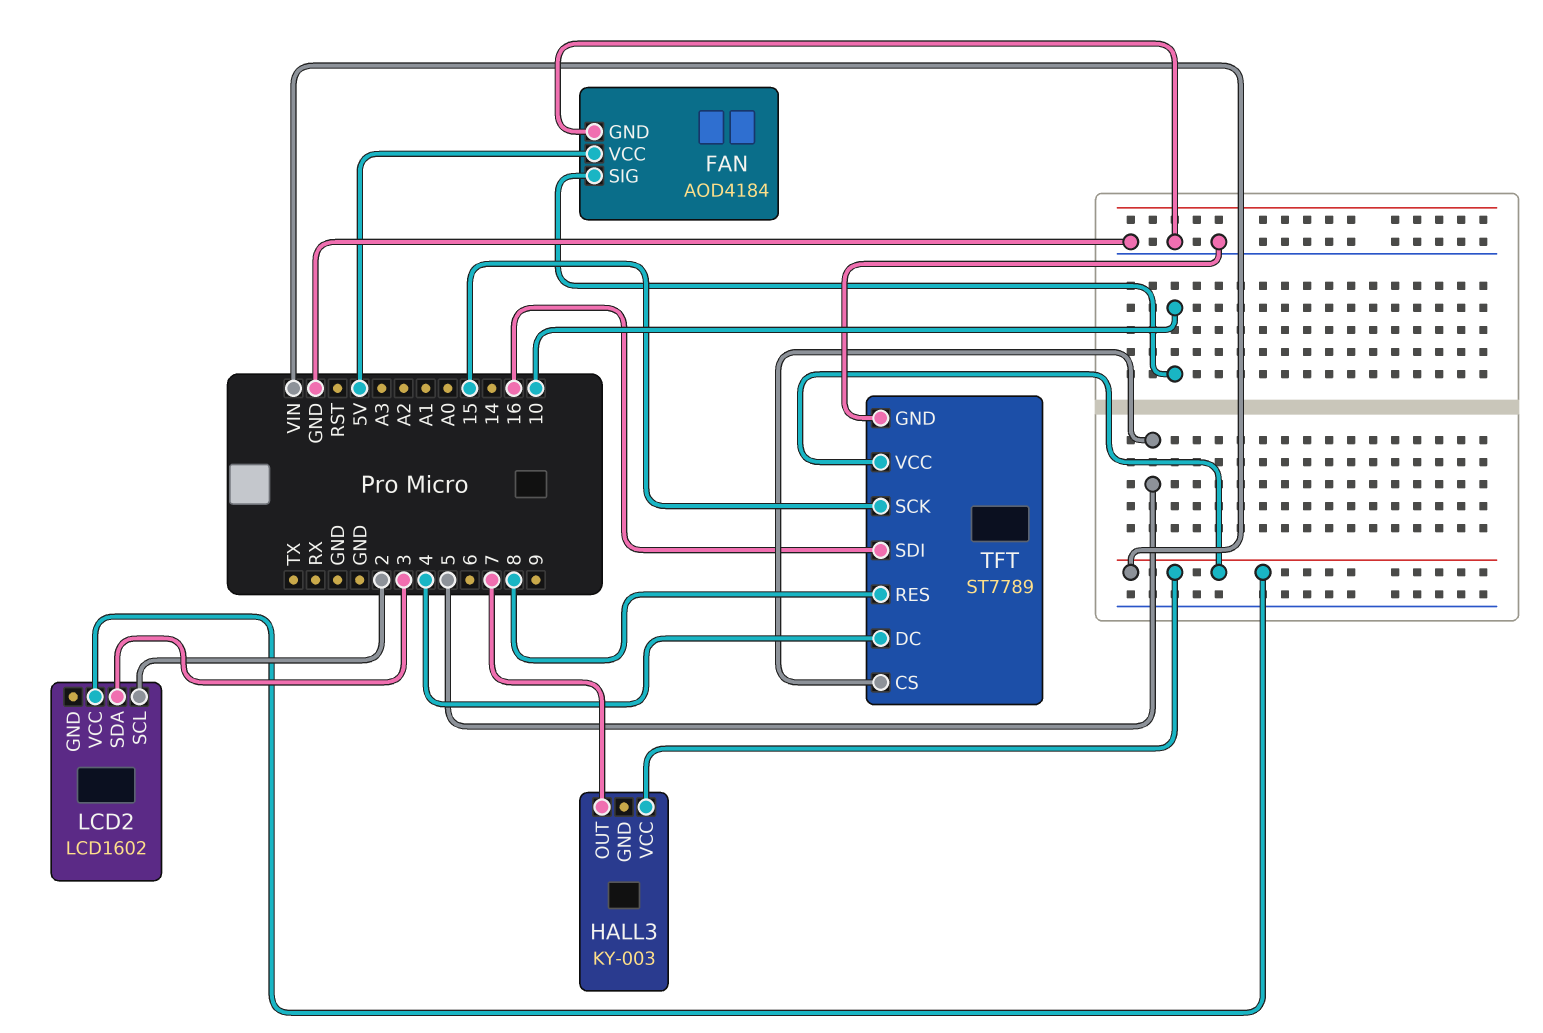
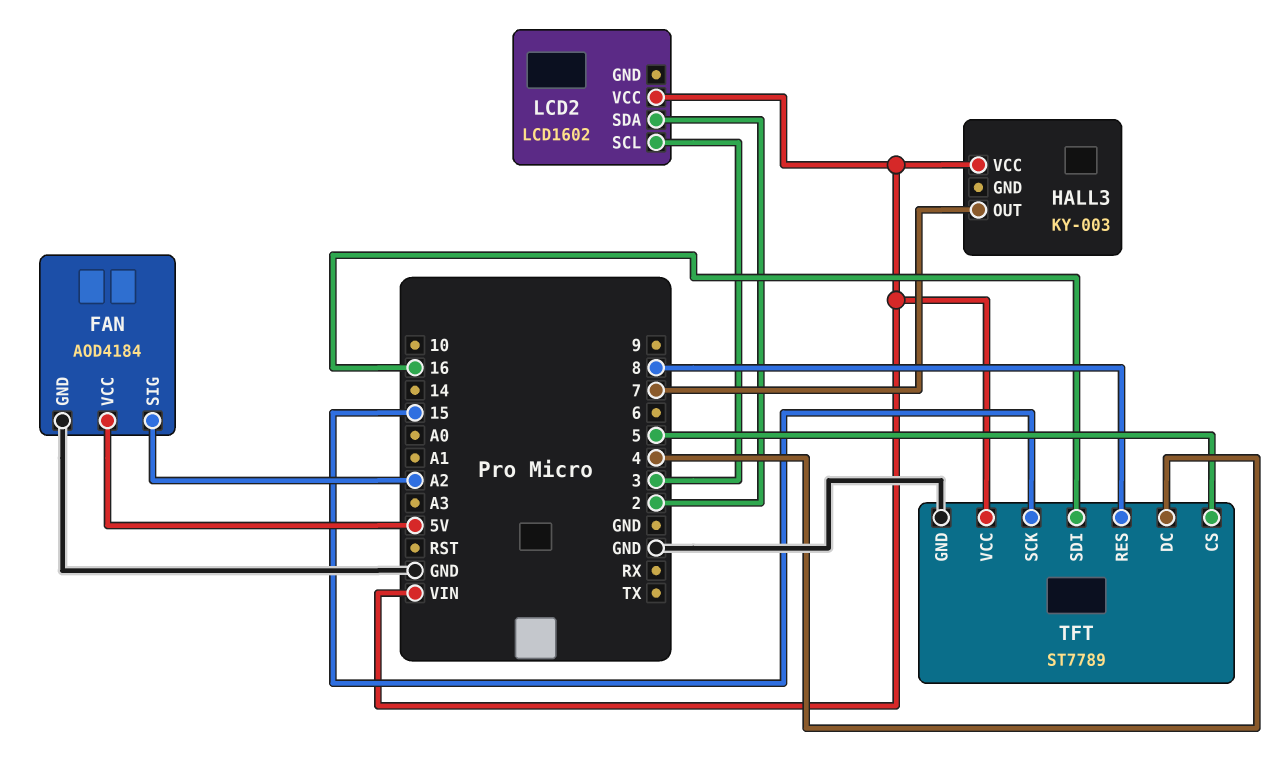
FAN pin SIG: 10 -> A2
LCD2 pin SCL: 2 -> 3
LCD2 pin SDA: 3 -> 2

